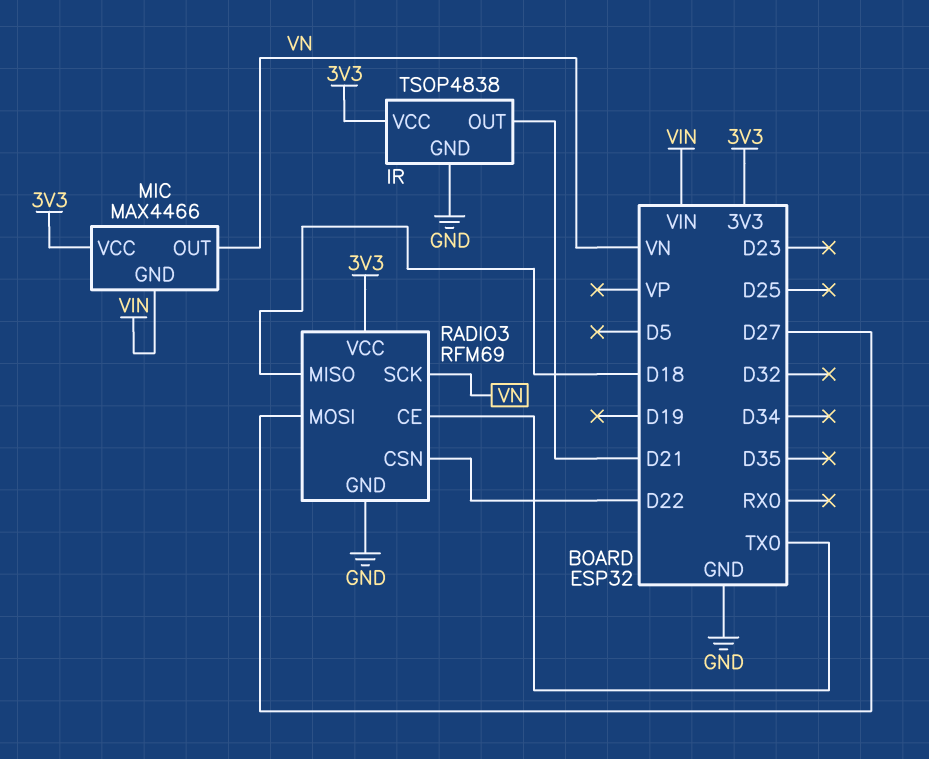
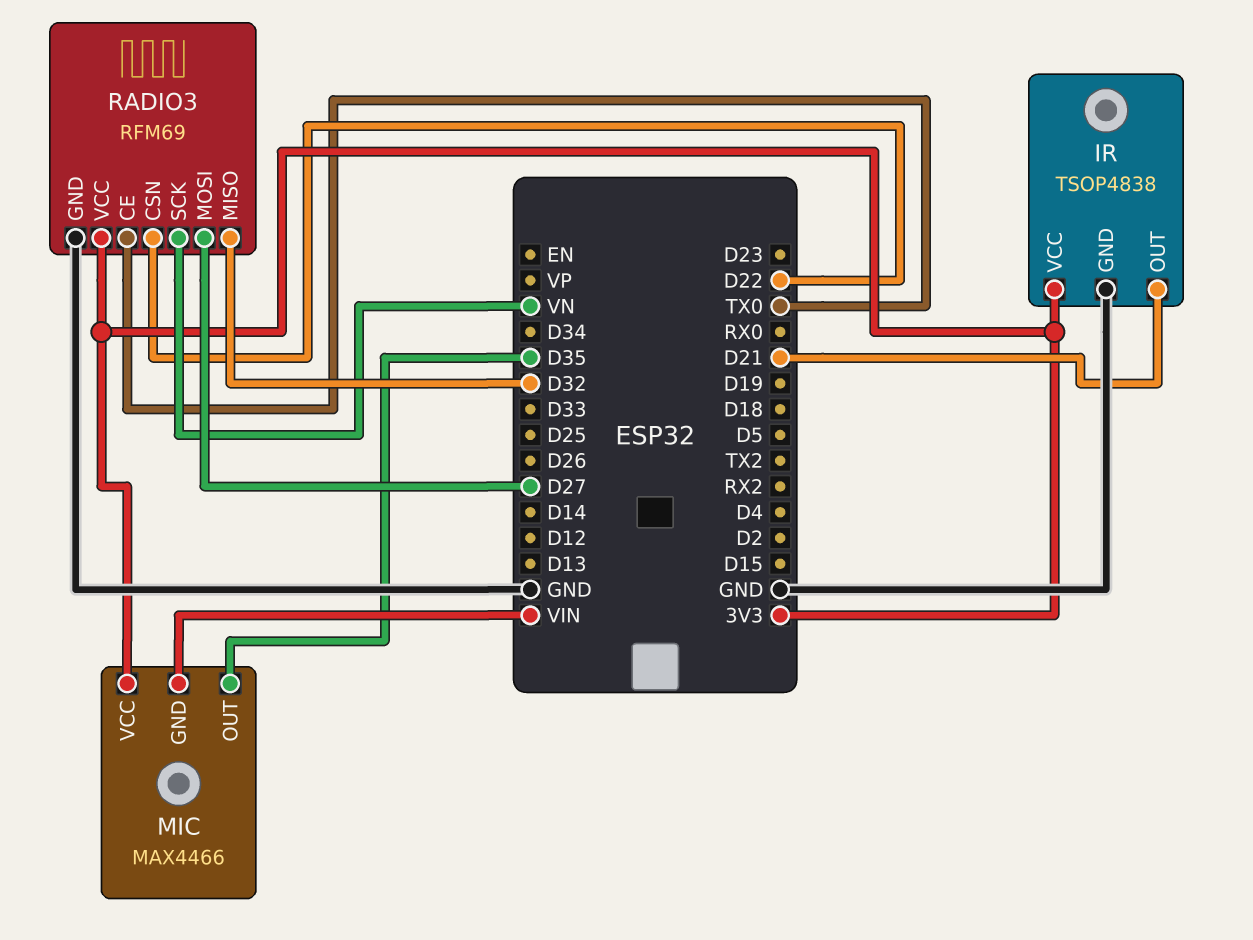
MIC pin OUT: VN -> D35
RADIO3 pin MISO: D18 -> D32

